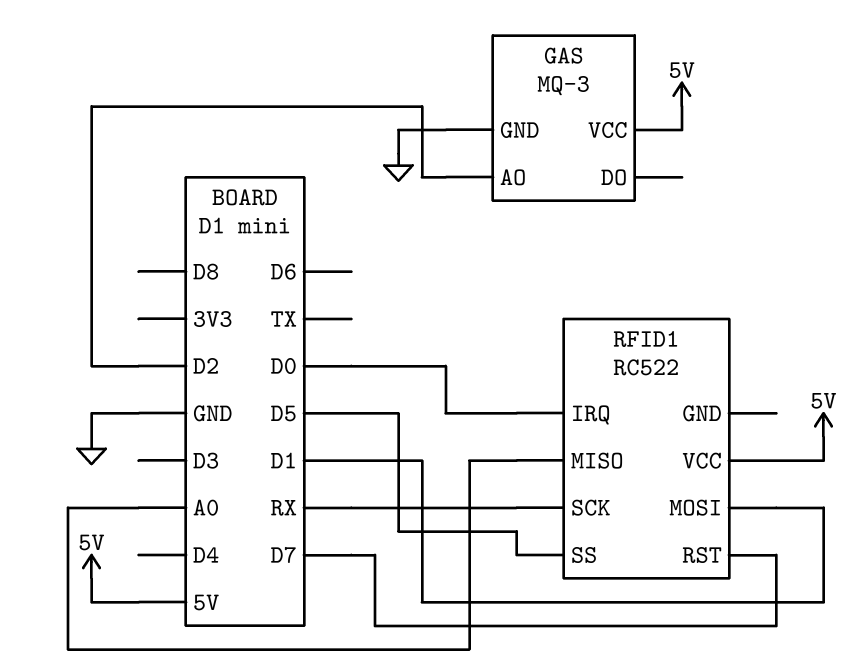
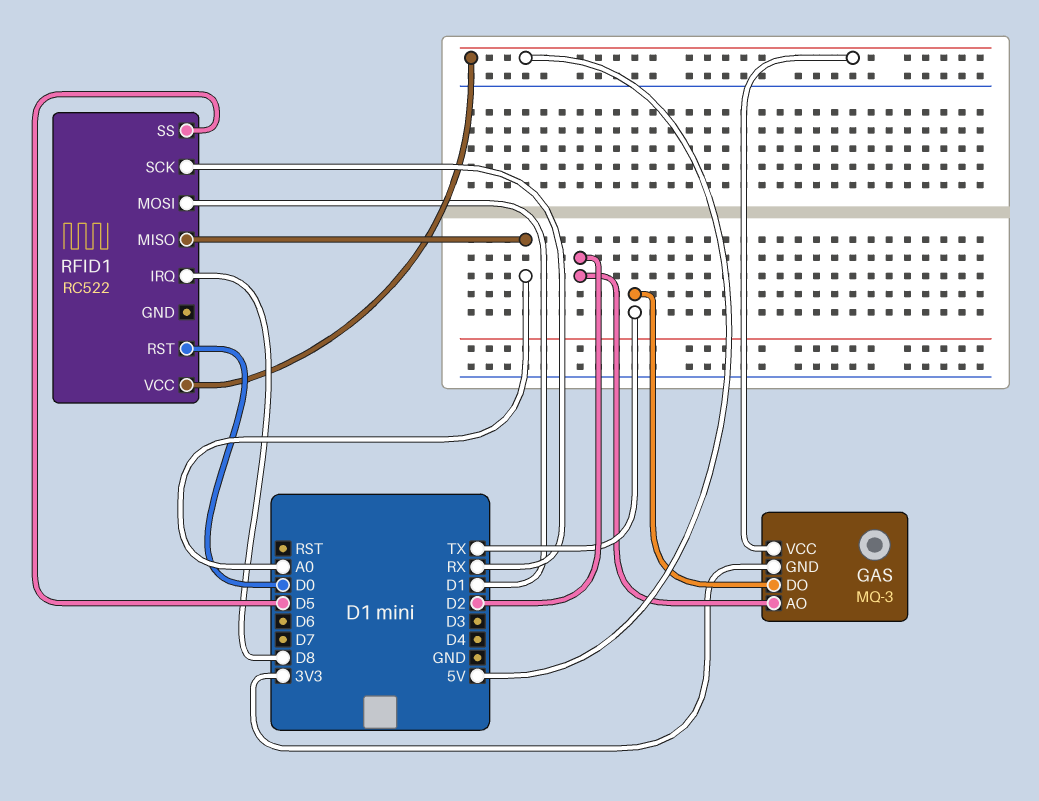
GAS pin DO: none -> TX
GAS pin GND: GND -> 3V3
RFID1 pin IRQ: D0 -> D8
RFID1 pin RST: D7 -> D0

